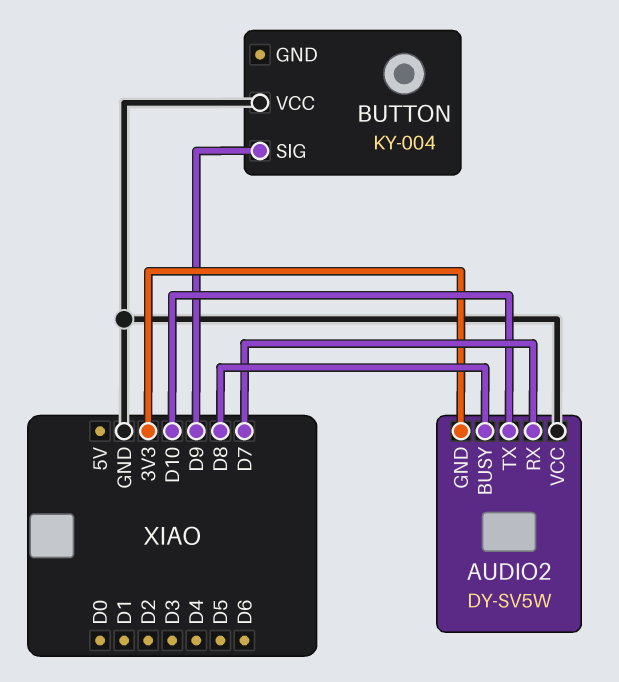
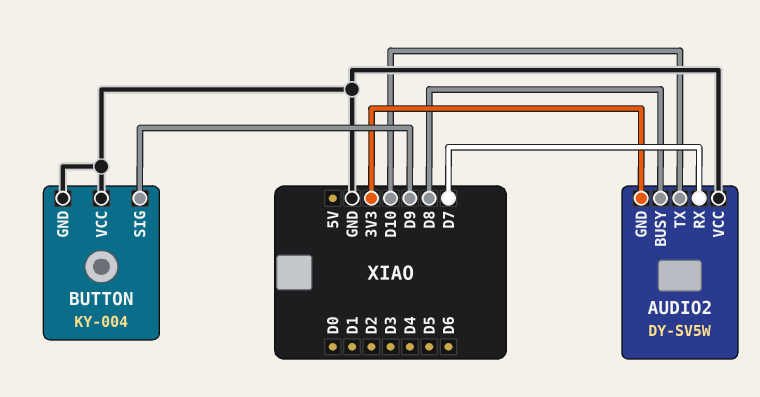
BUTTON pin GND: none -> GND

